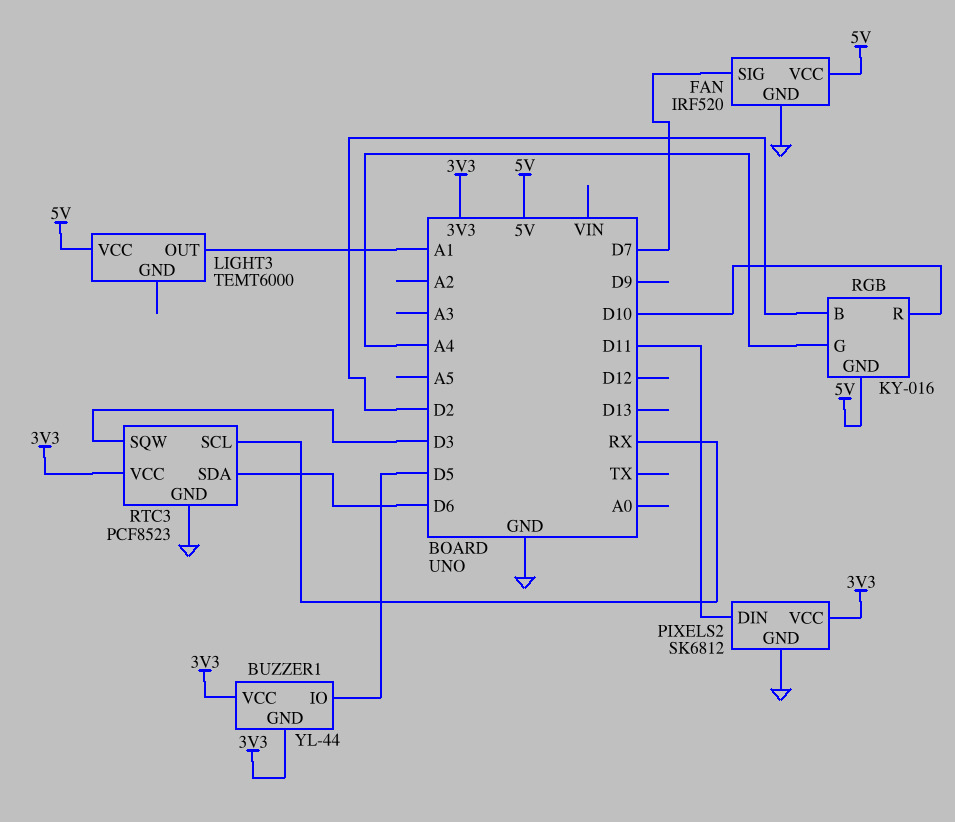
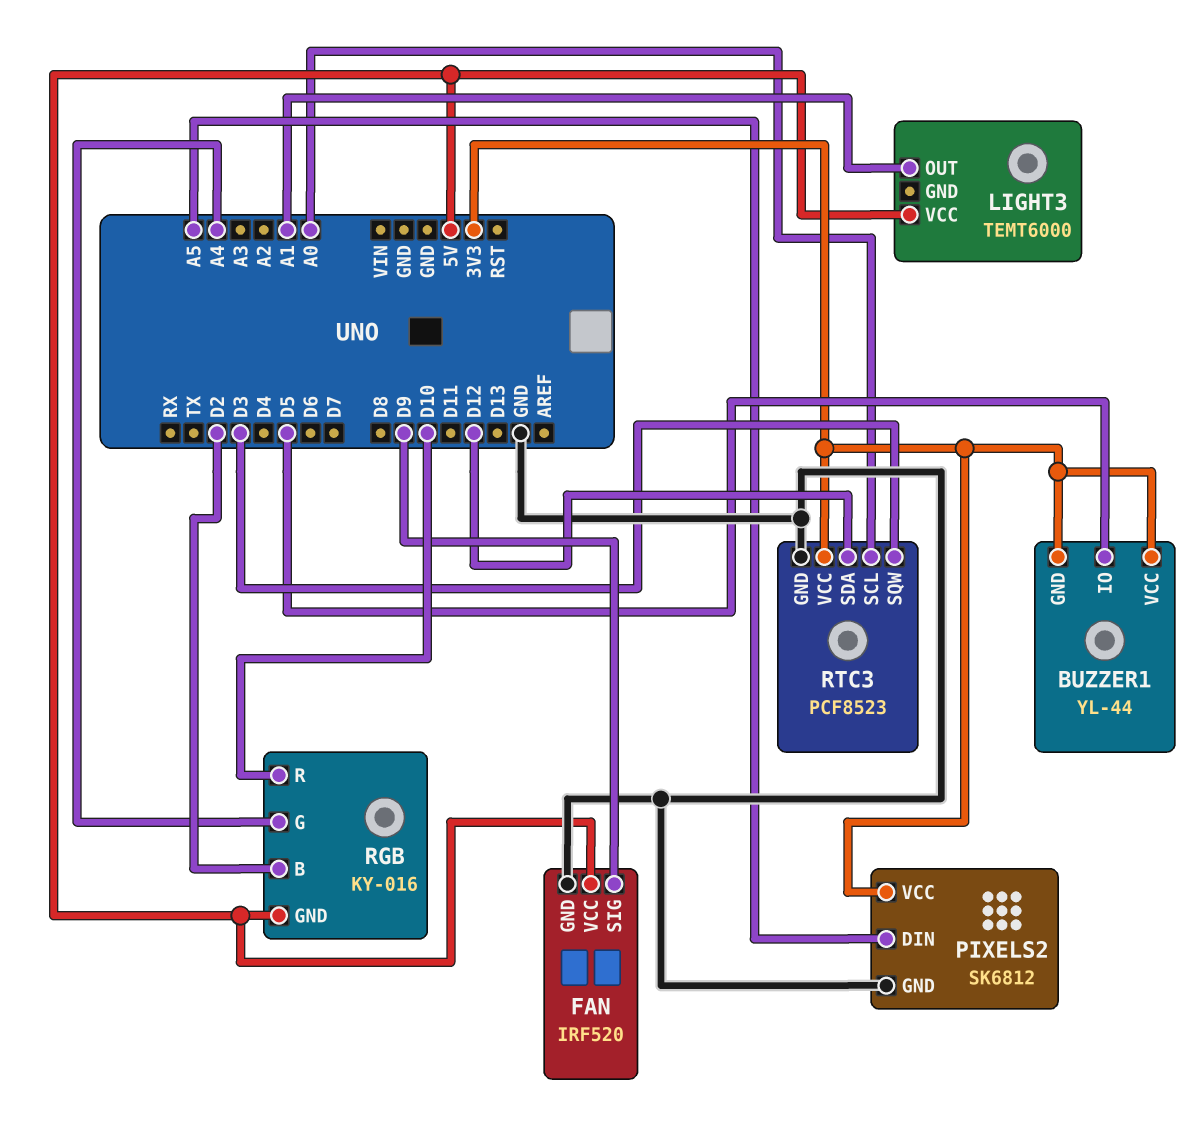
FAN pin SIG: D7 -> D9
PIXELS2 pin DIN: D11 -> A5
RTC3 pin SCL: RX -> A0
RTC3 pin SDA: D6 -> D12

